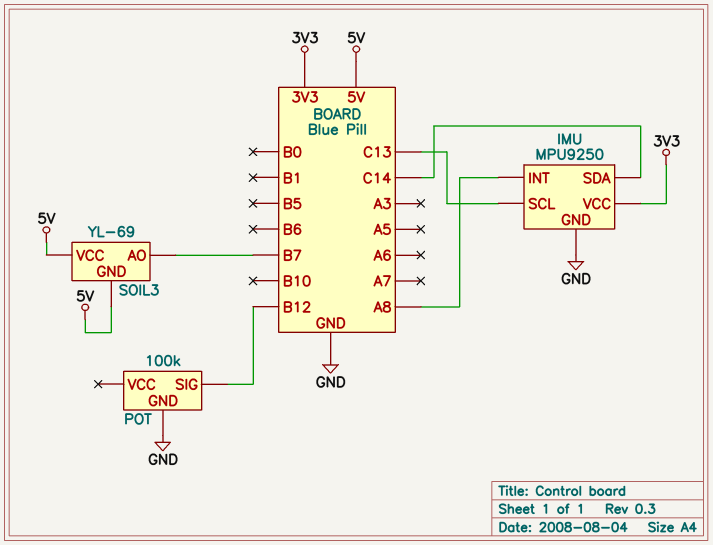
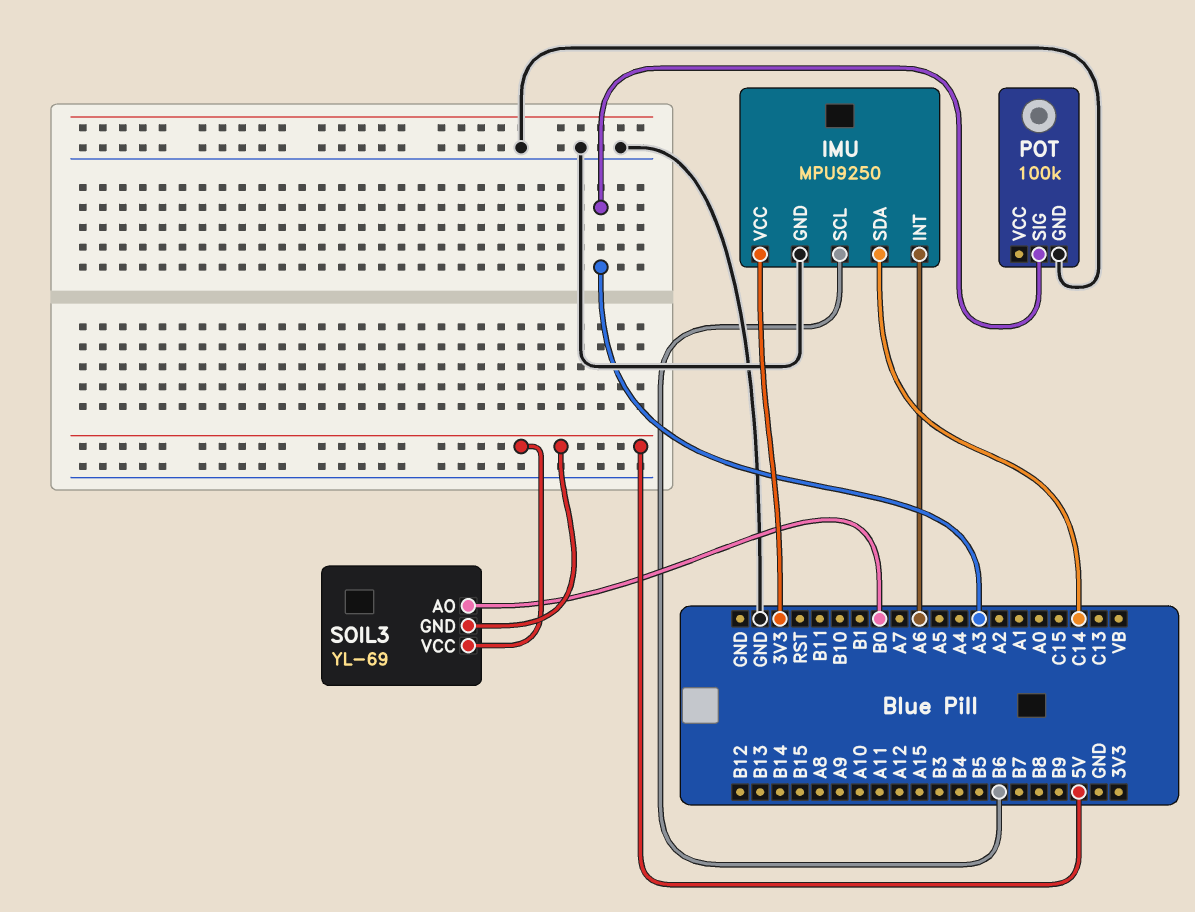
IMU pin INT: A8 -> A6
IMU pin SCL: C13 -> B6
POT pin SIG: B12 -> A3
SOIL3 pin AO: B7 -> B0

